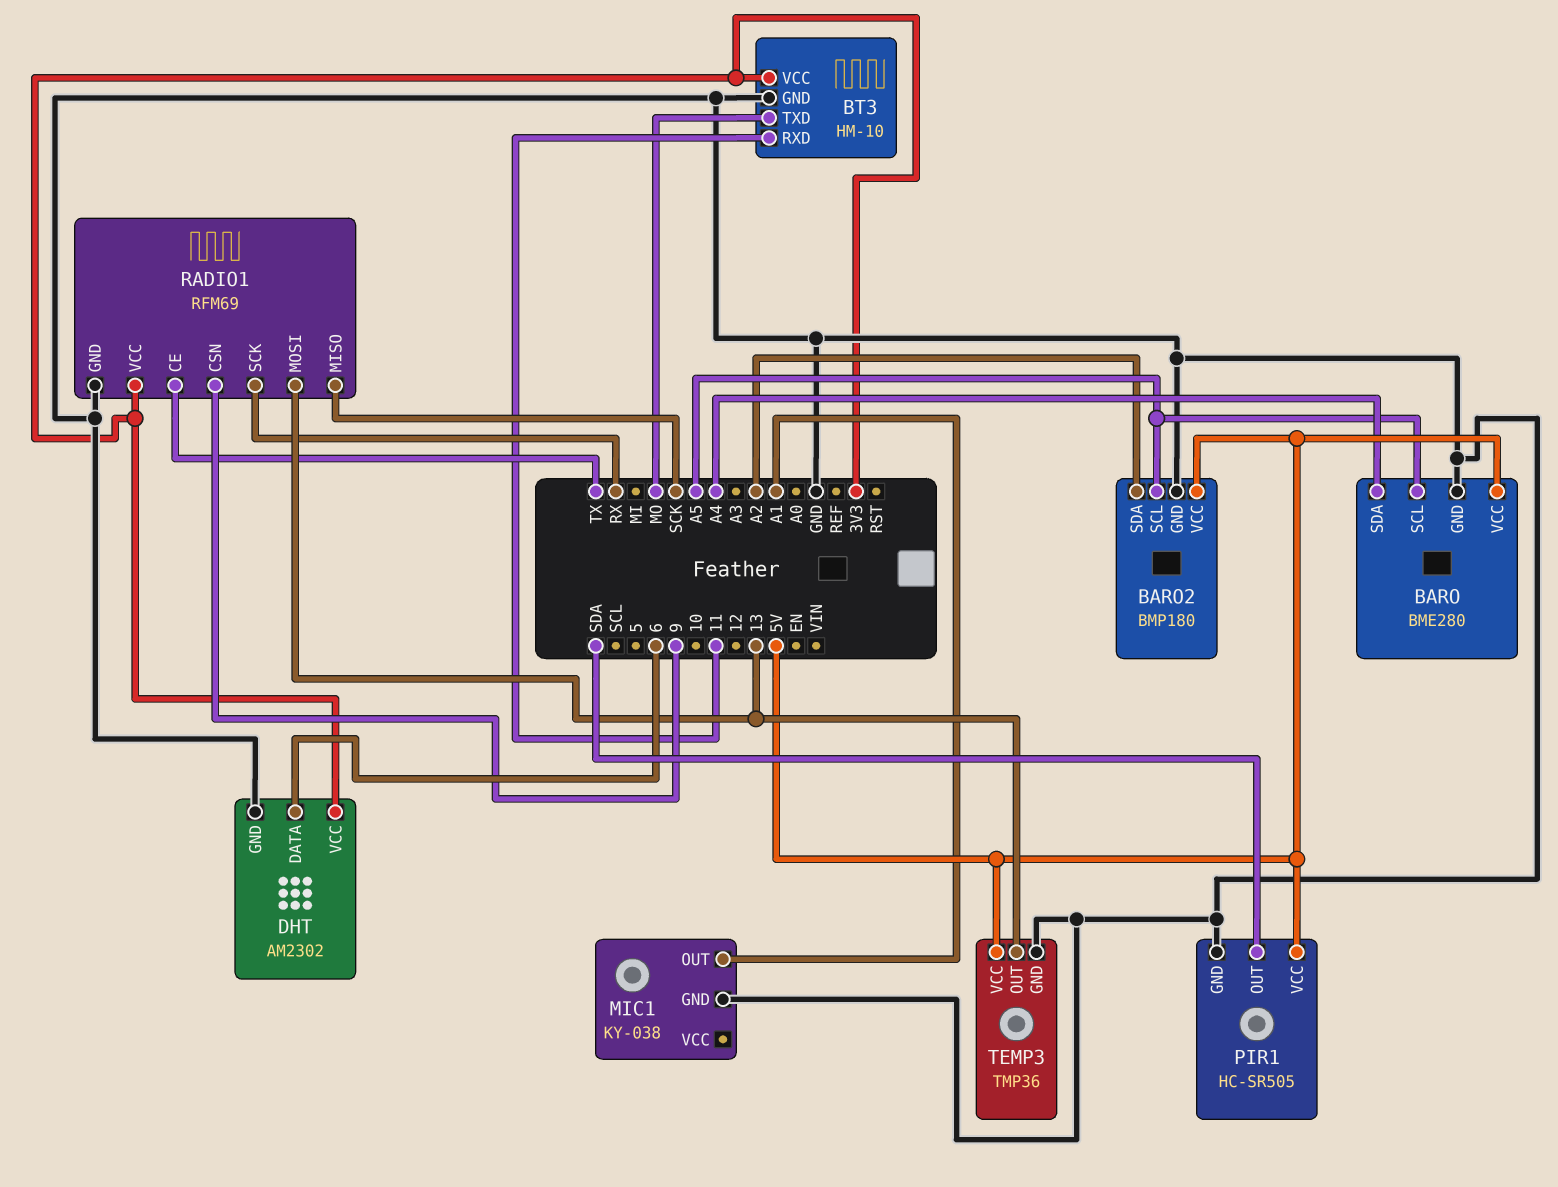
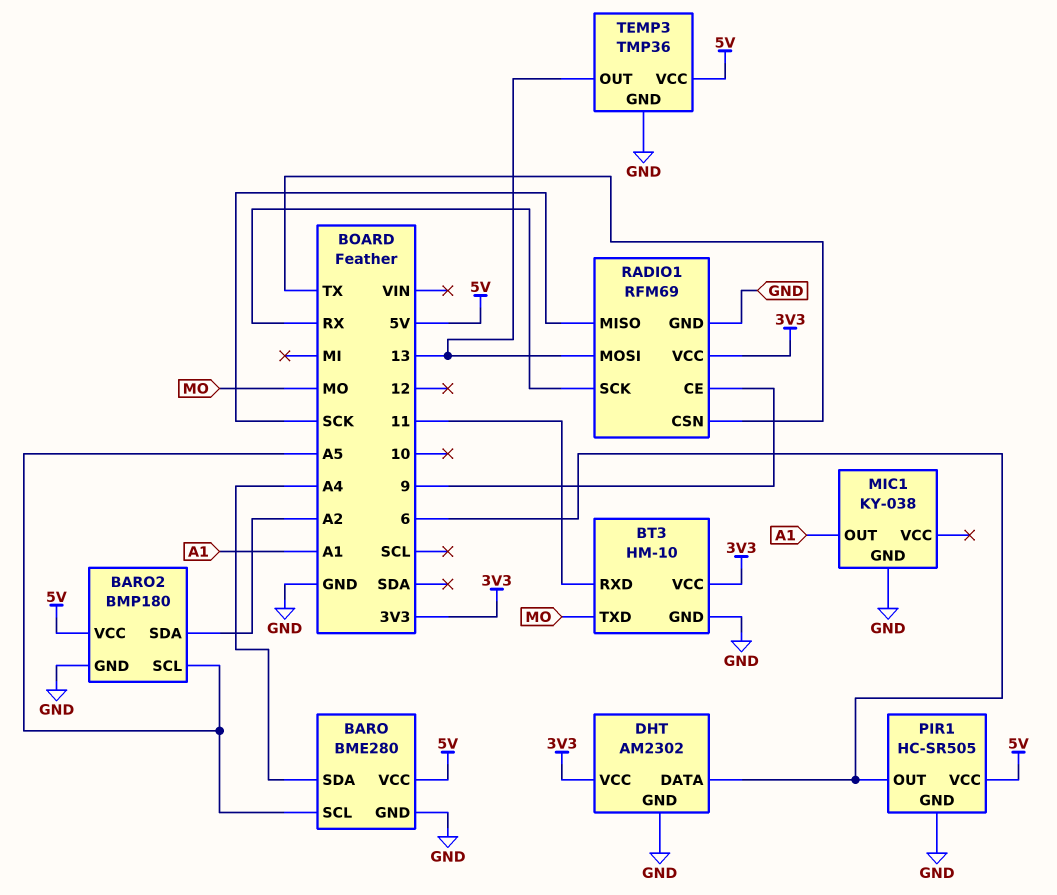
PIR1 pin OUT: SDA -> 6
RADIO1 pin CE: TX -> 9
RADIO1 pin CSN: 9 -> TX

